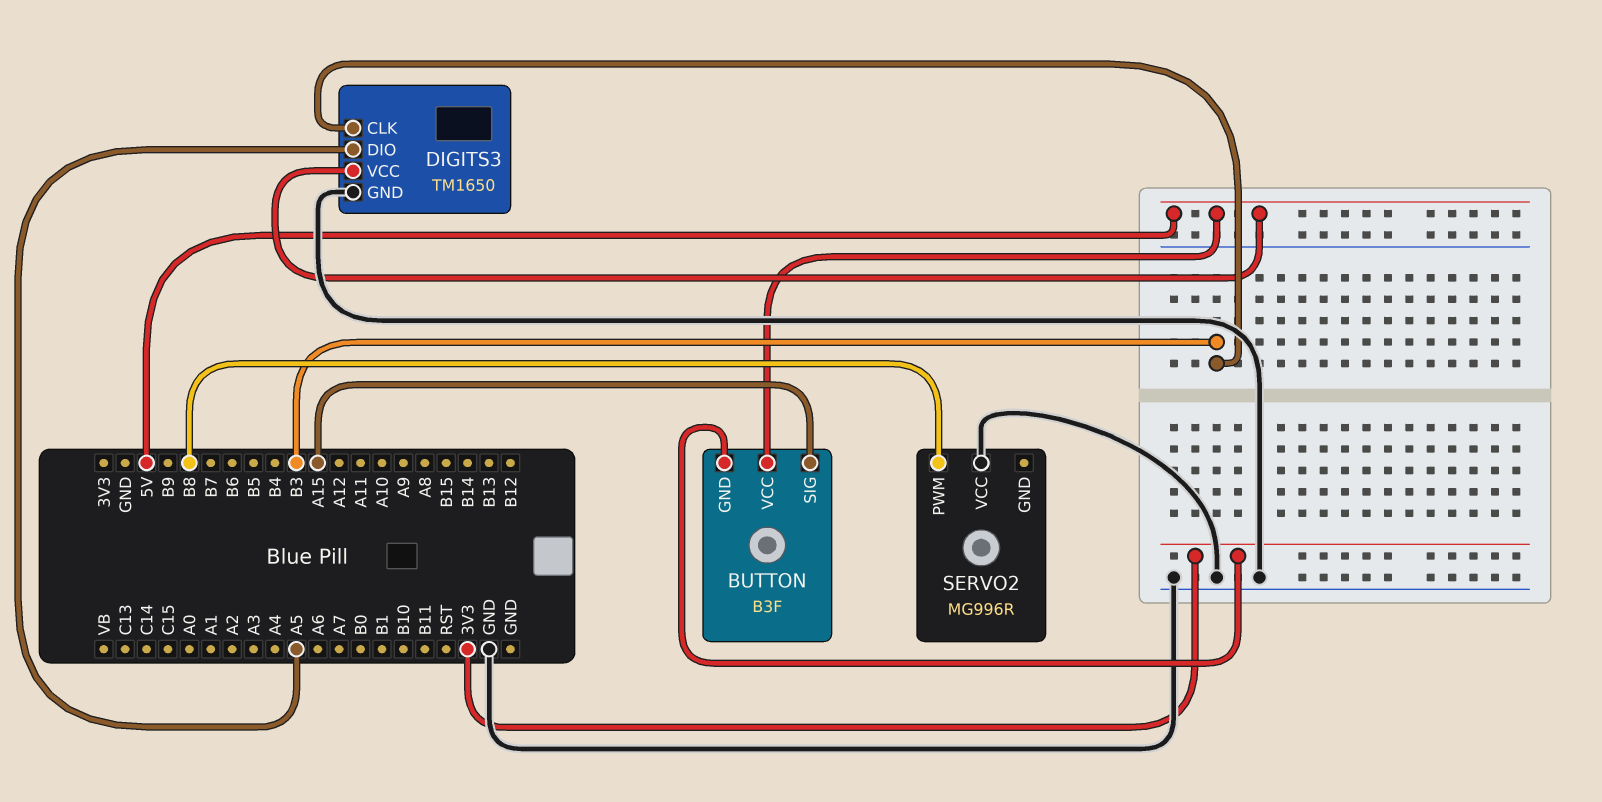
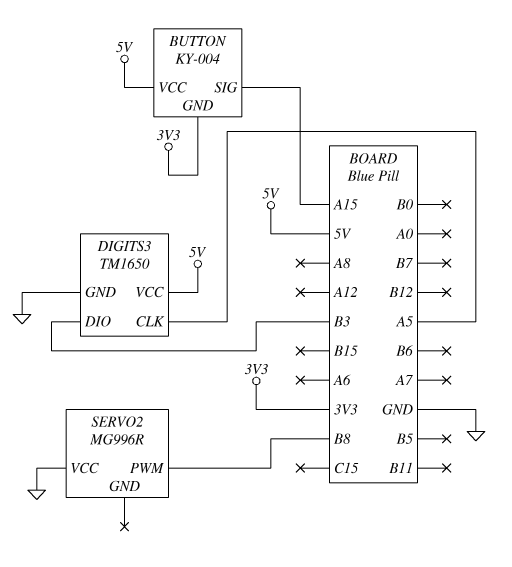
BUTTON: B3F -> KY-004
DIGITS3 pin CLK: B3 -> A5
DIGITS3 pin DIO: A5 -> B3

